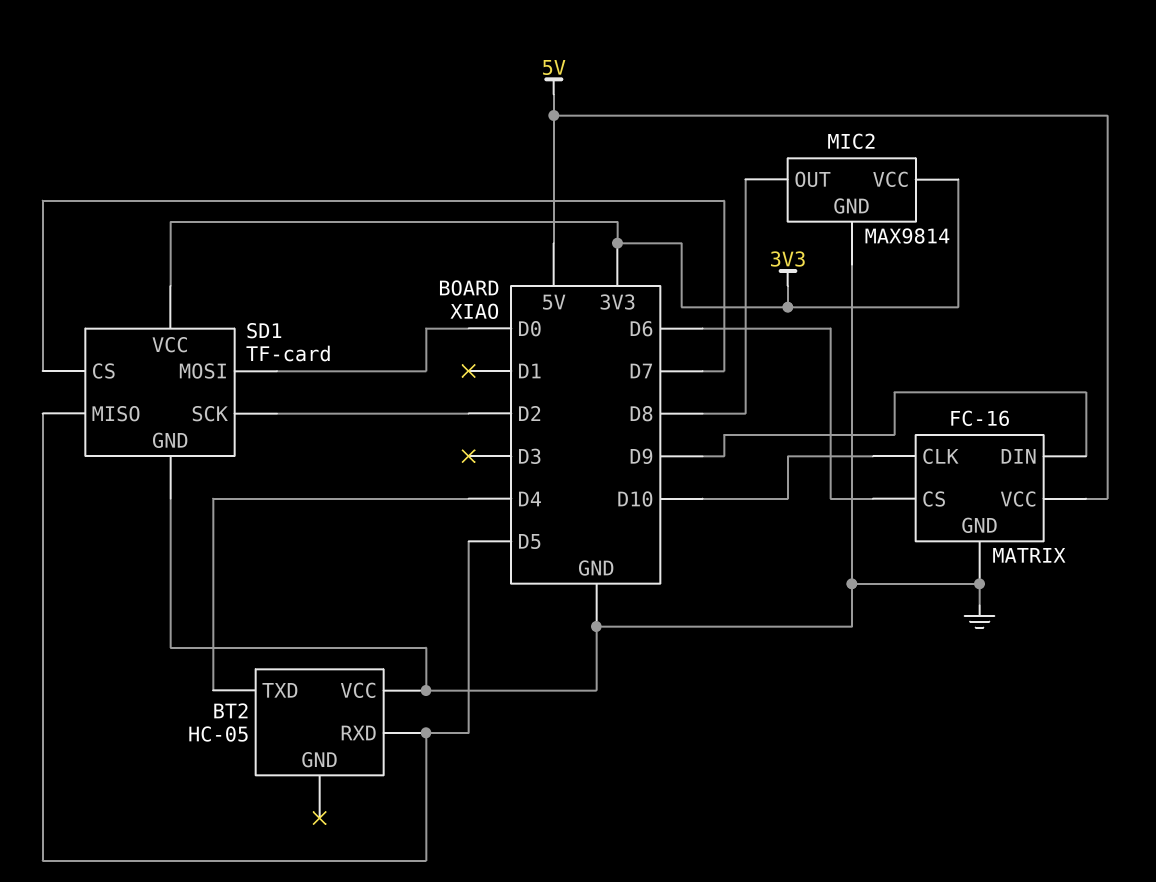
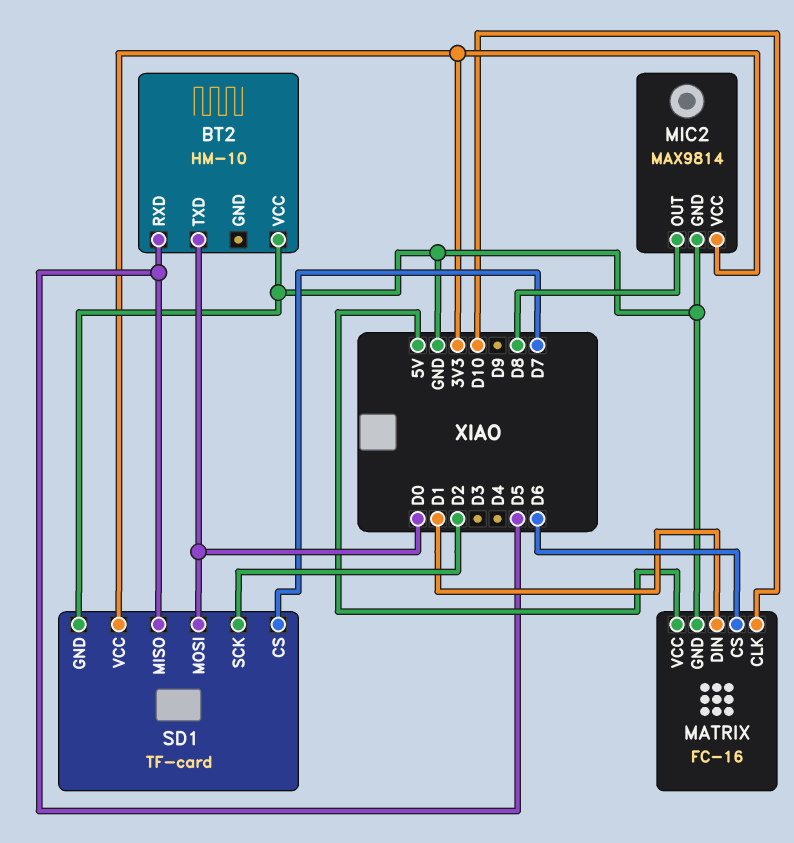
BT2: HC-05 -> HM-10
BT2 pin TXD: D4 -> D0
MATRIX pin DIN: D9 -> D1

